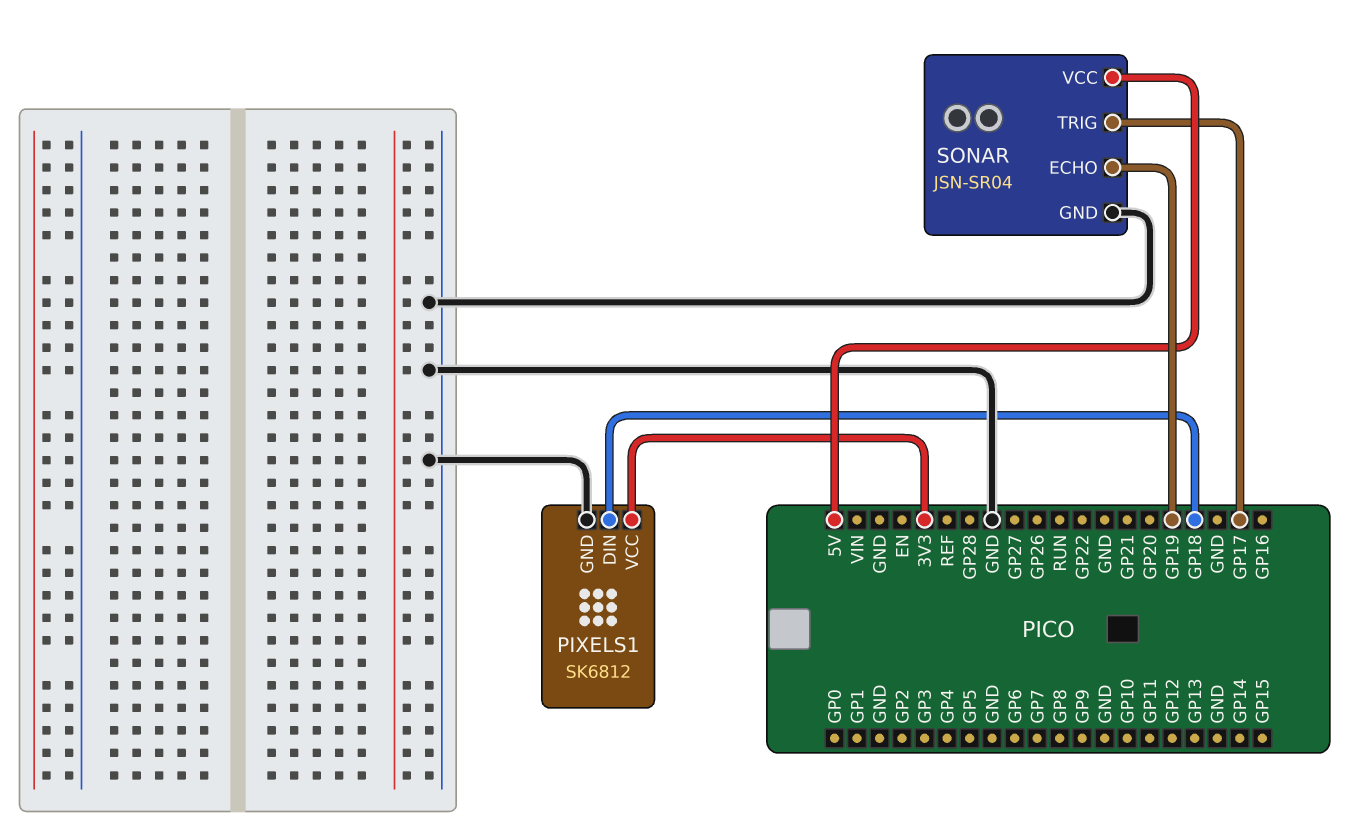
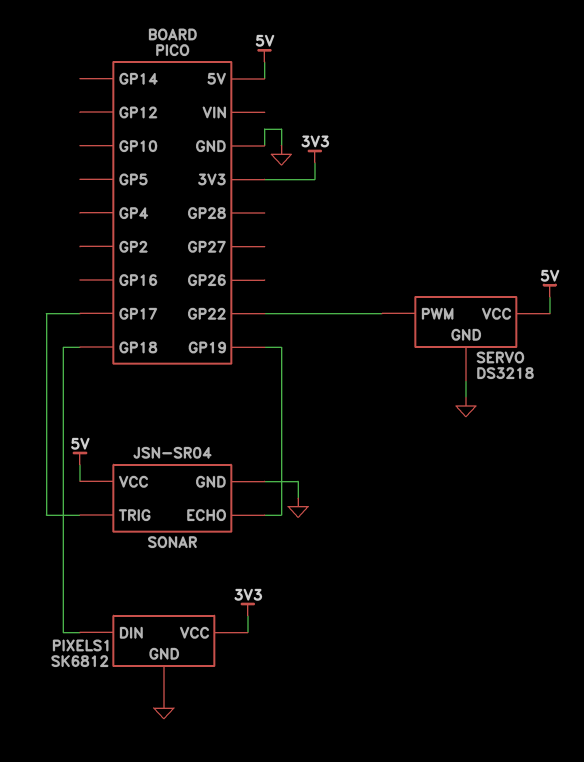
SERVO: none -> DS3218
SERVO pin GND: none -> GND
SERVO pin PWM: none -> GP22
SERVO pin VCC: none -> 5V

